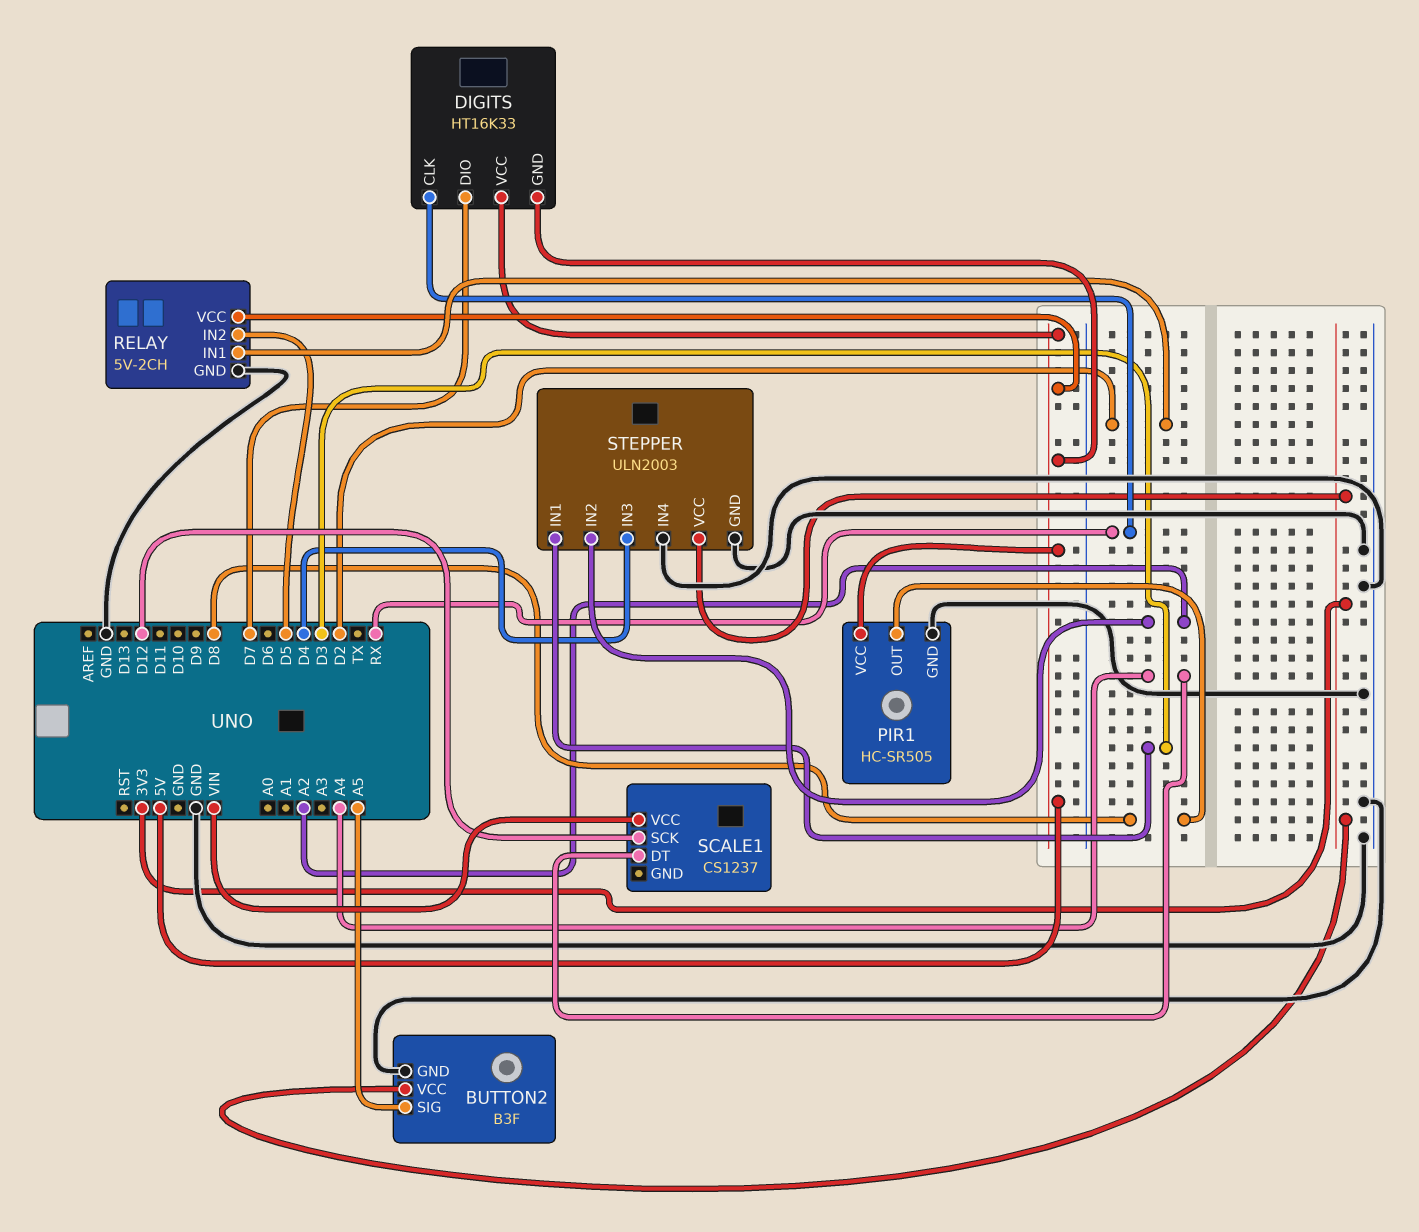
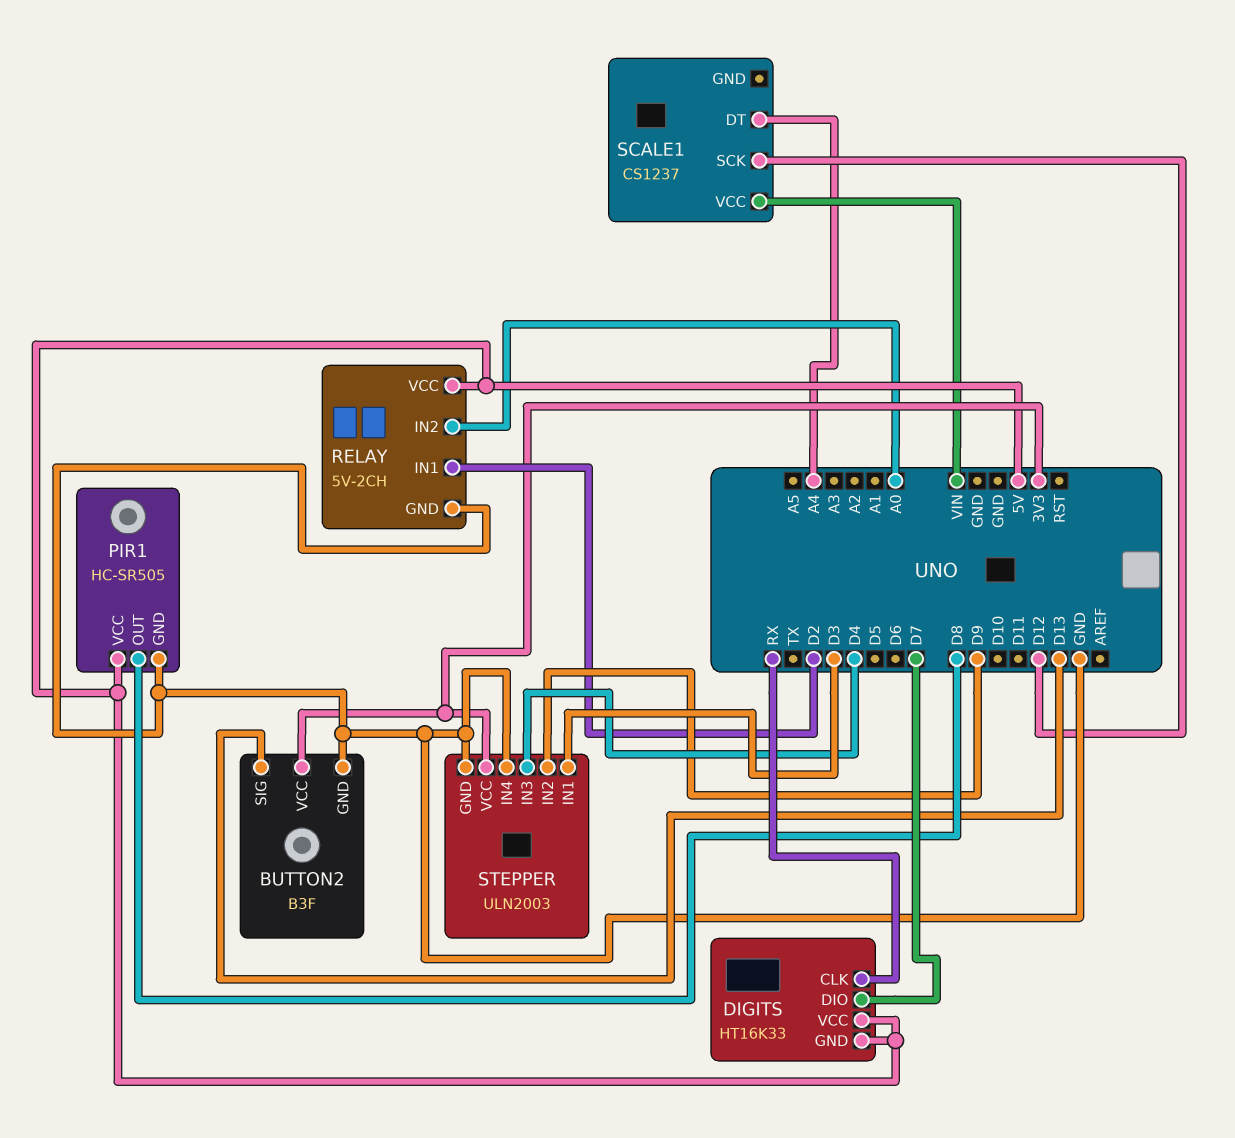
BUTTON2 pin SIG: A5 -> D13
RELAY pin IN2: D5 -> A0
STEPPER pin IN2: A2 -> D9

